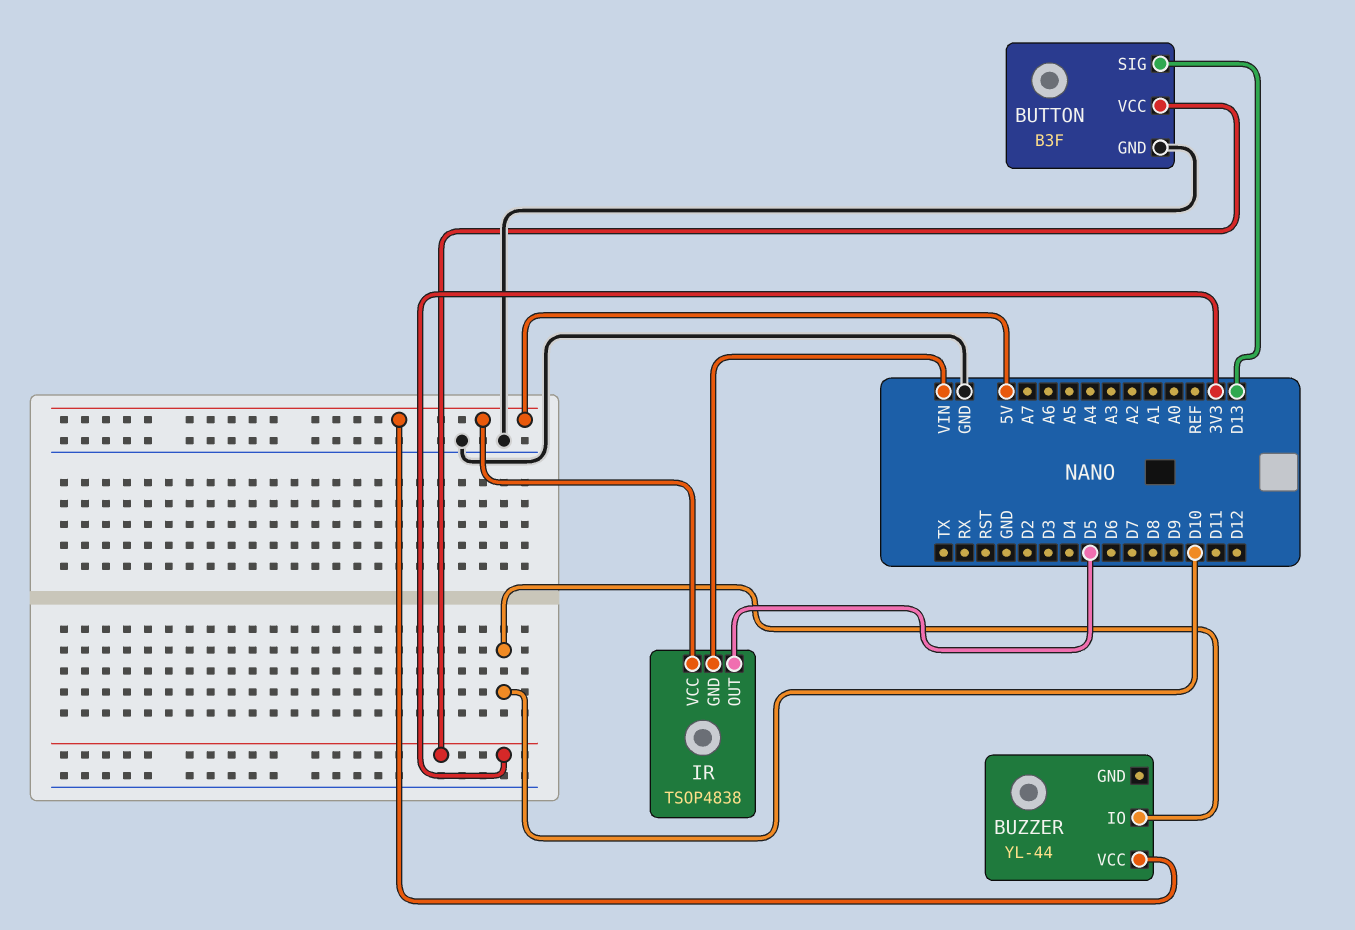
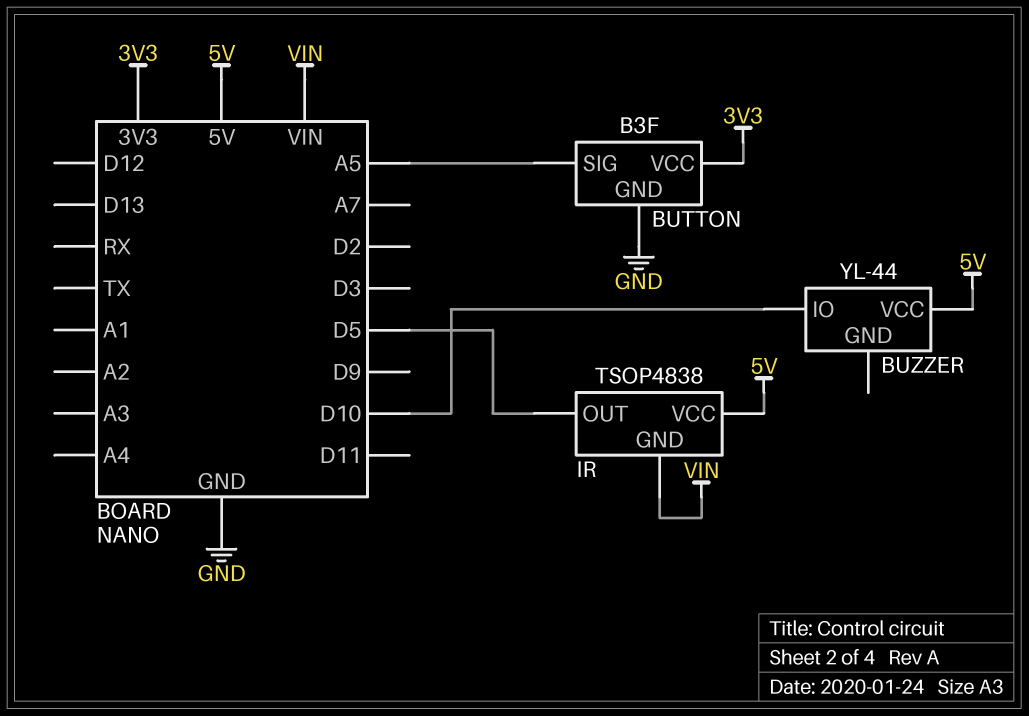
BUTTON pin SIG: D13 -> A5

